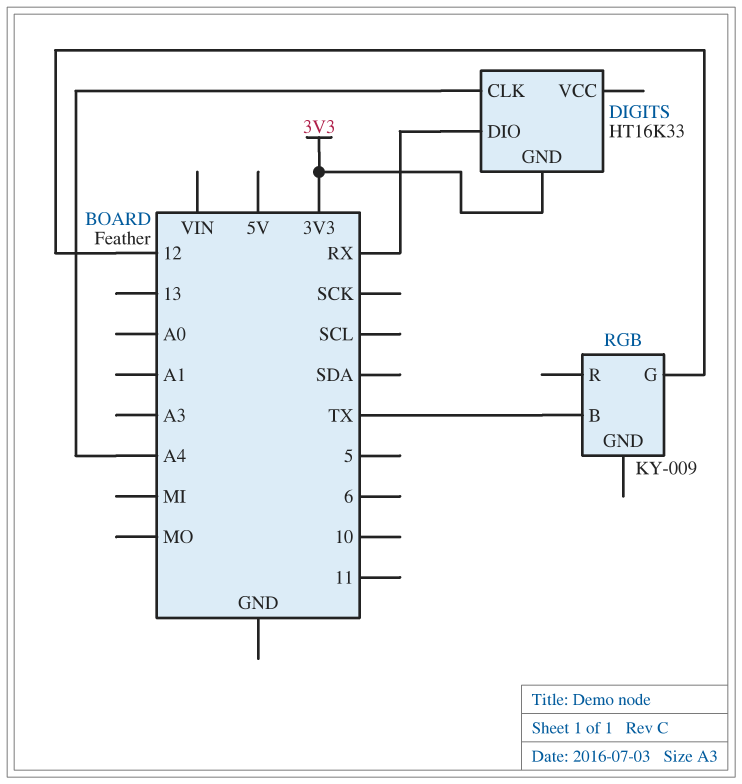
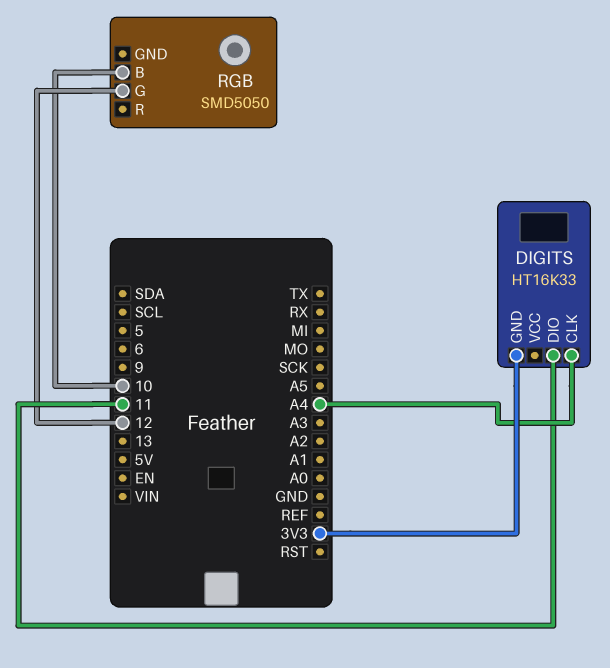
DIGITS pin DIO: RX -> 11
RGB: KY-009 -> SMD5050
RGB pin B: TX -> 10

